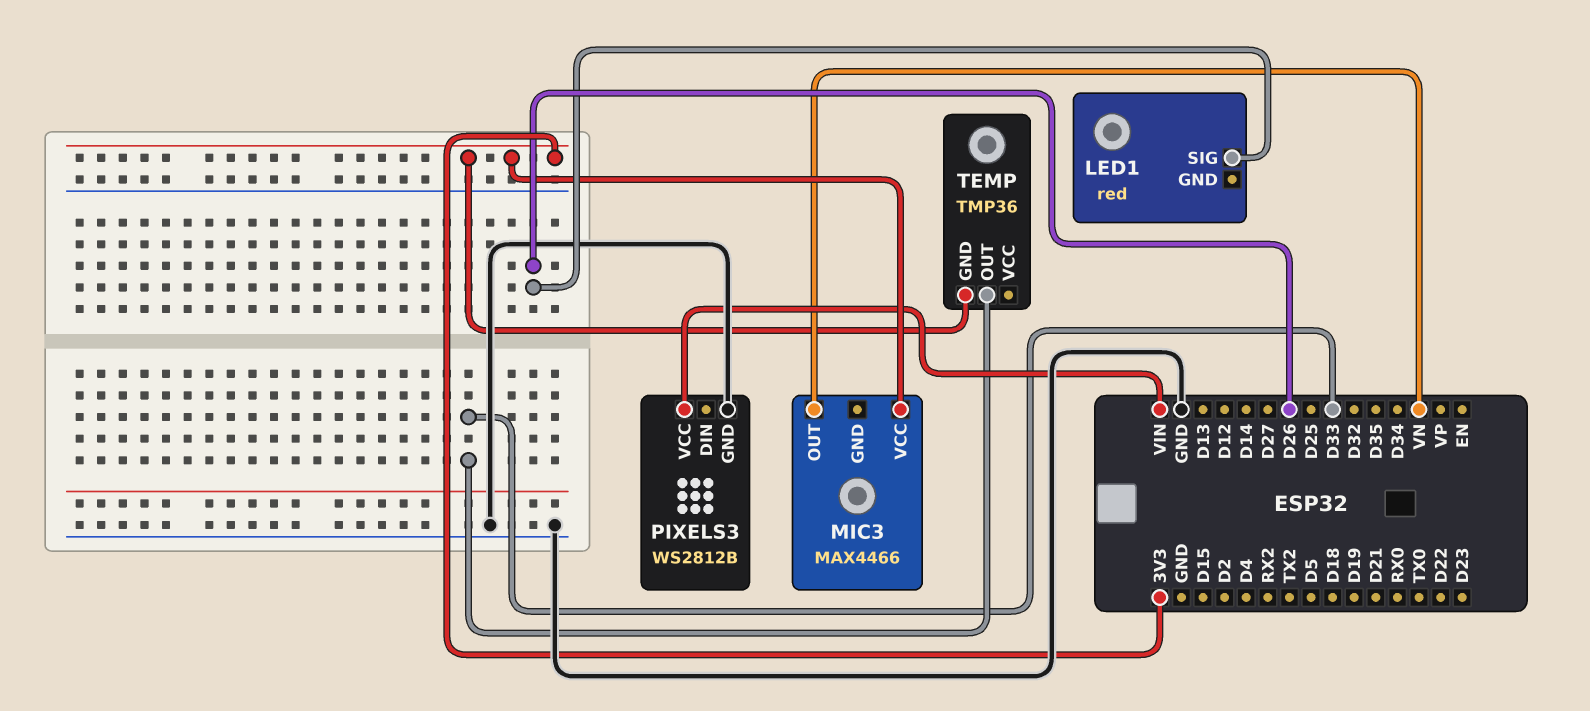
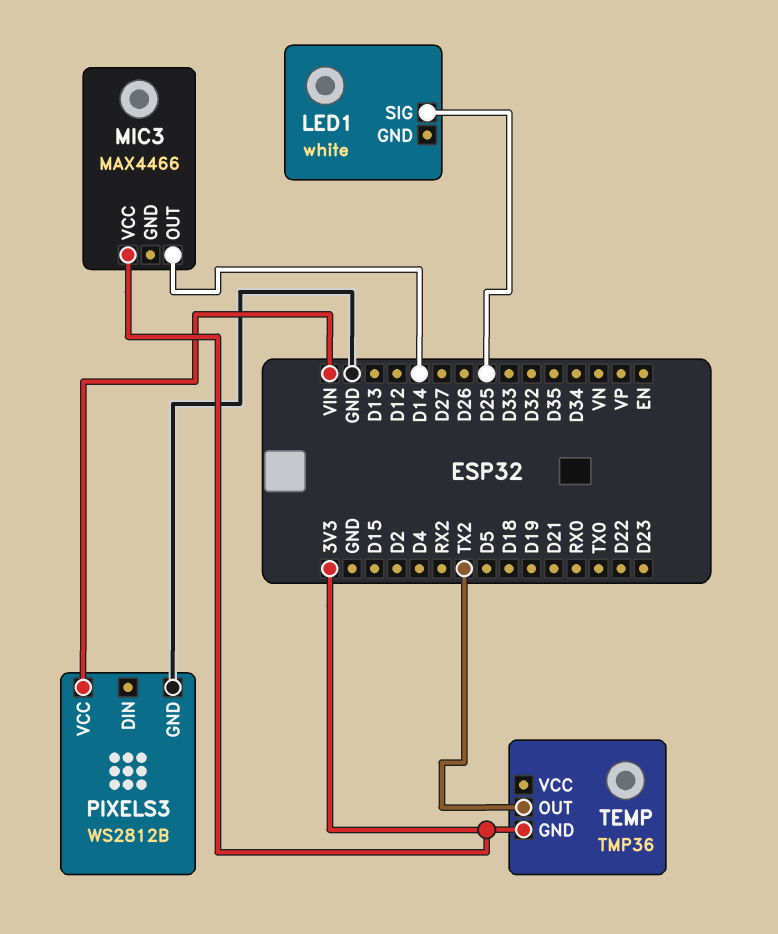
LED1: red -> white
LED1 pin SIG: D26 -> D25
MIC3 pin OUT: VN -> D14
TEMP pin OUT: D33 -> TX2

